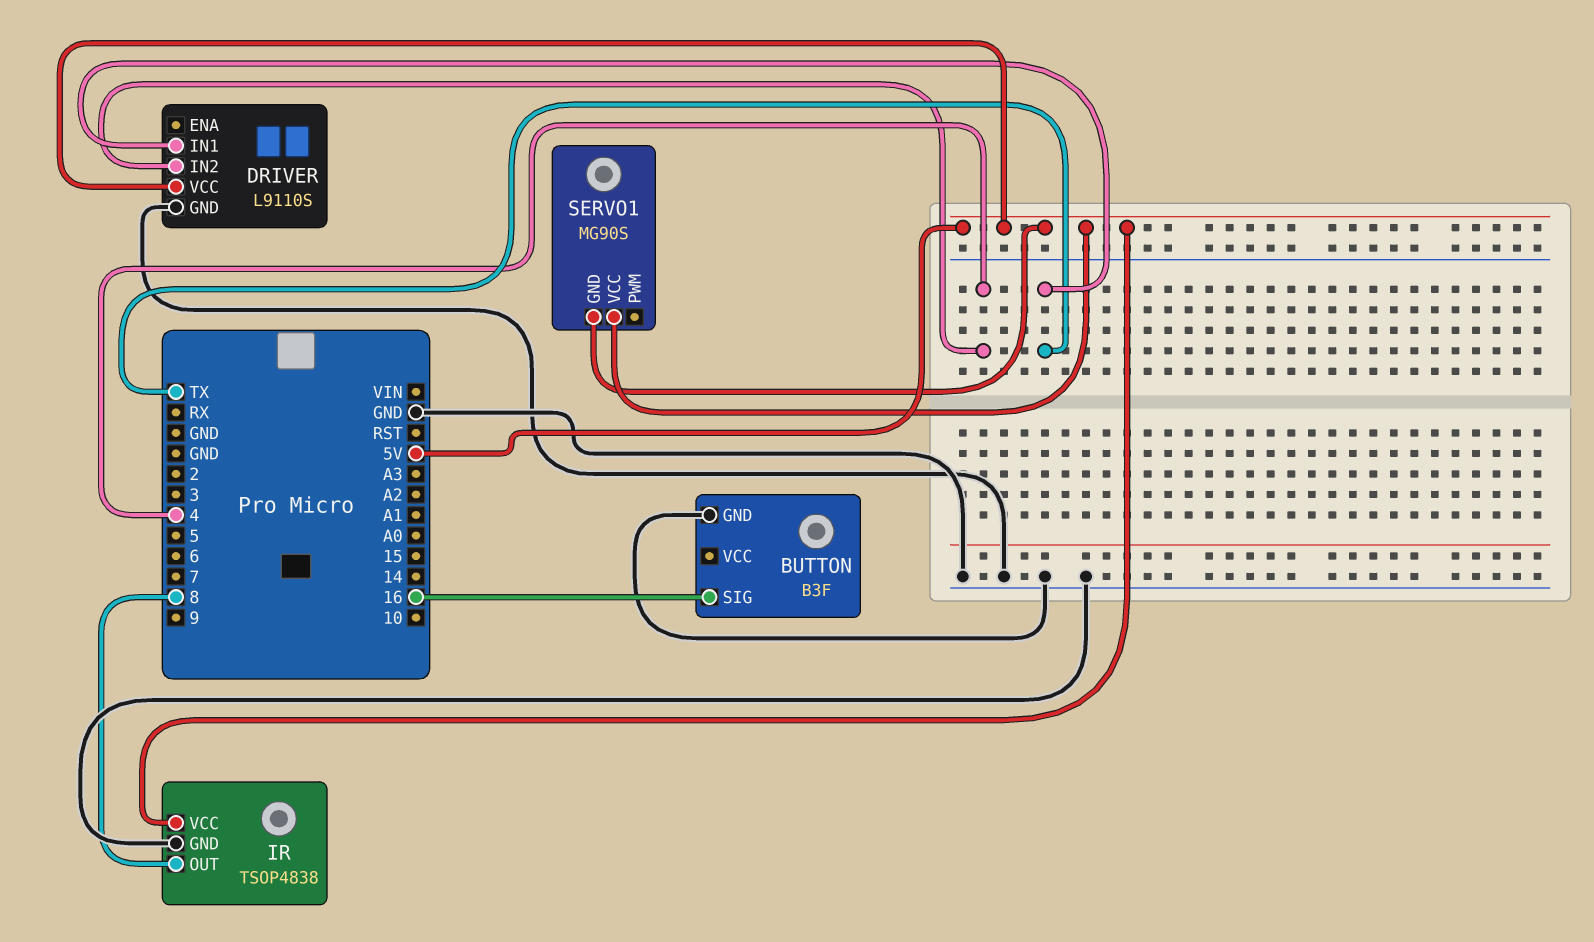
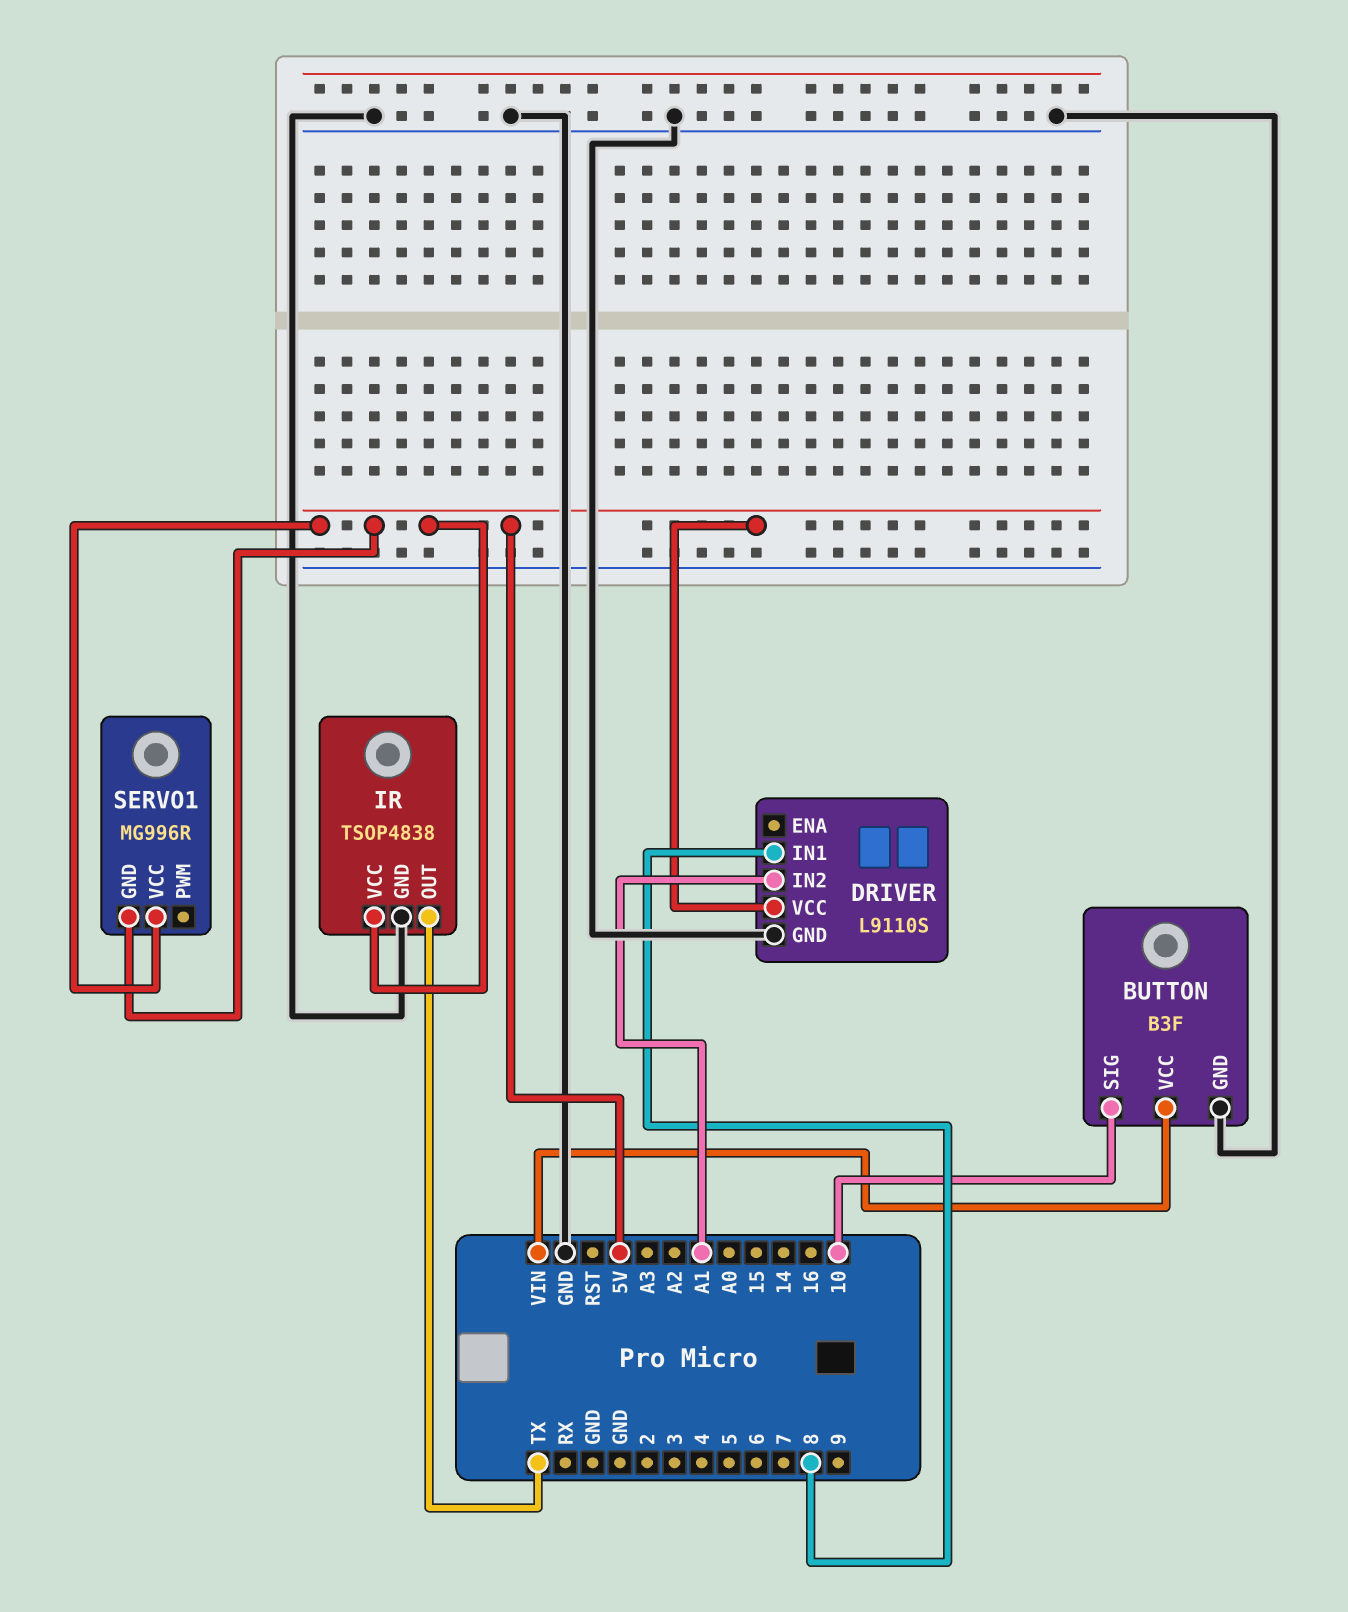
BUTTON pin SIG: 16 -> 10
BUTTON pin VCC: none -> VIN
DRIVER pin IN1: TX -> 8
DRIVER pin IN2: 4 -> A1
IR pin OUT: 8 -> TX
SERVO1: MG90S -> MG996R

